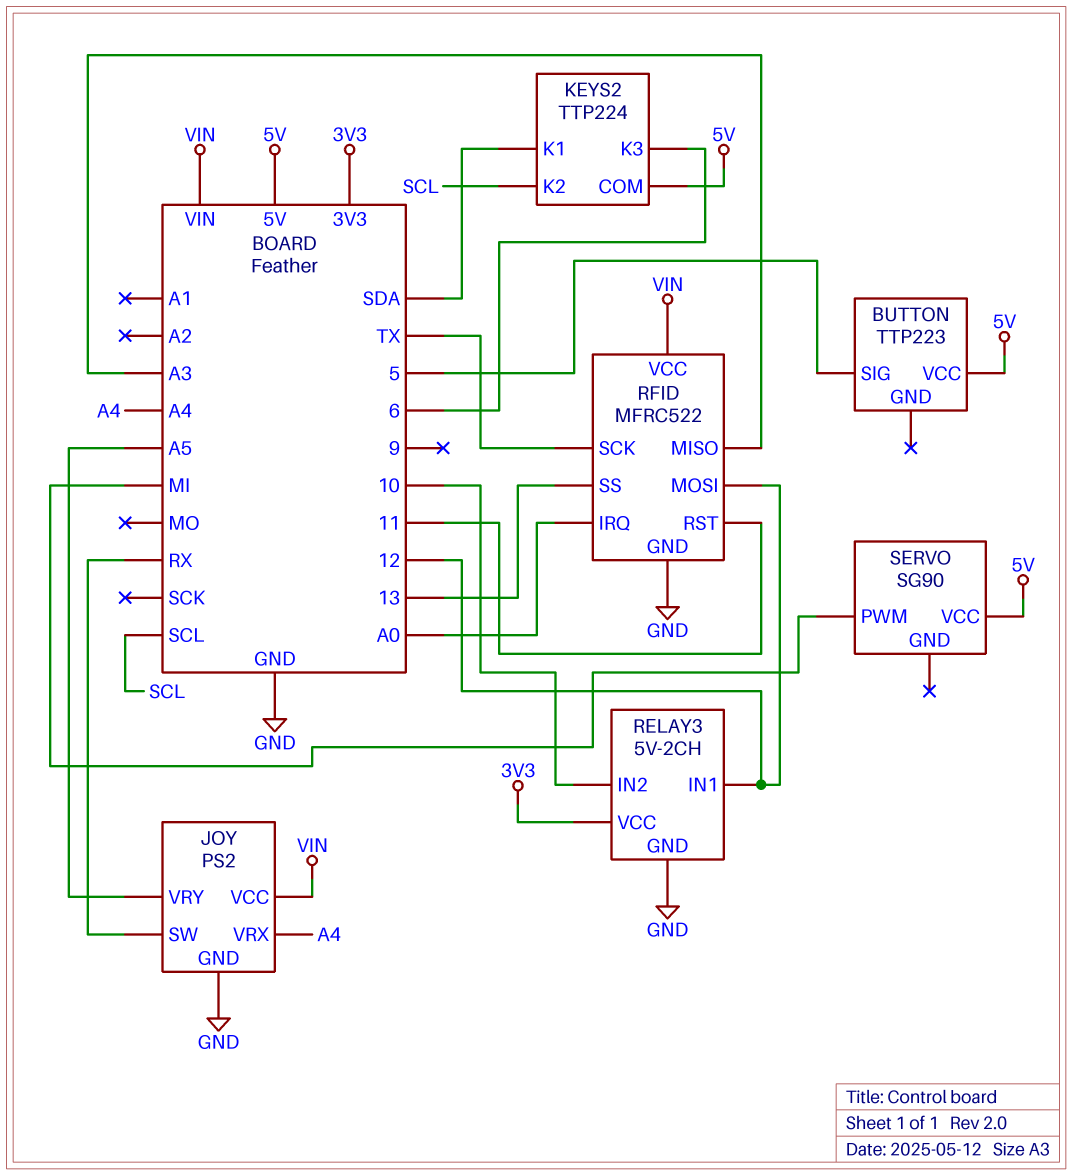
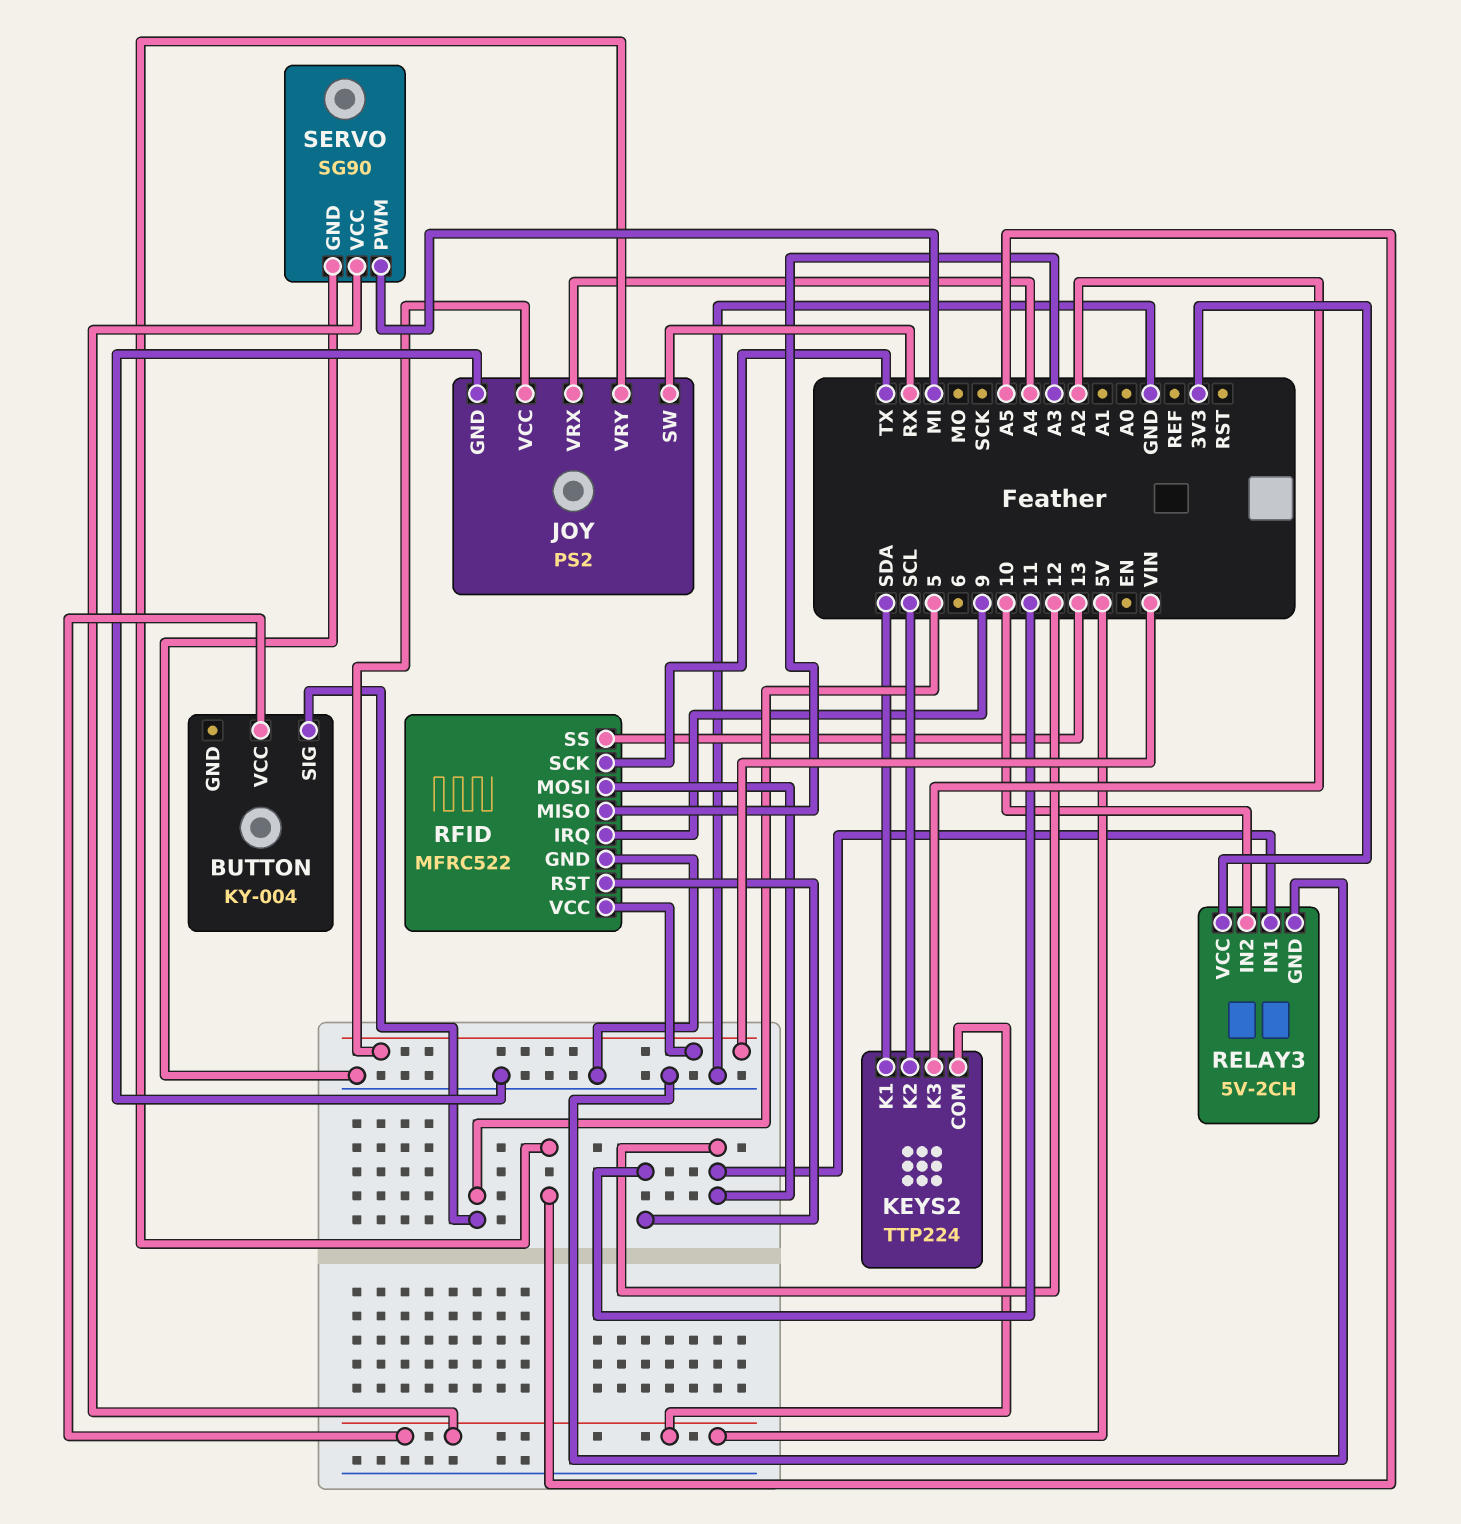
BUTTON: TTP223 -> KY-004
KEYS2 pin K3: 6 -> A2
RFID pin IRQ: A0 -> 9
SERVO pin GND: none -> GND

